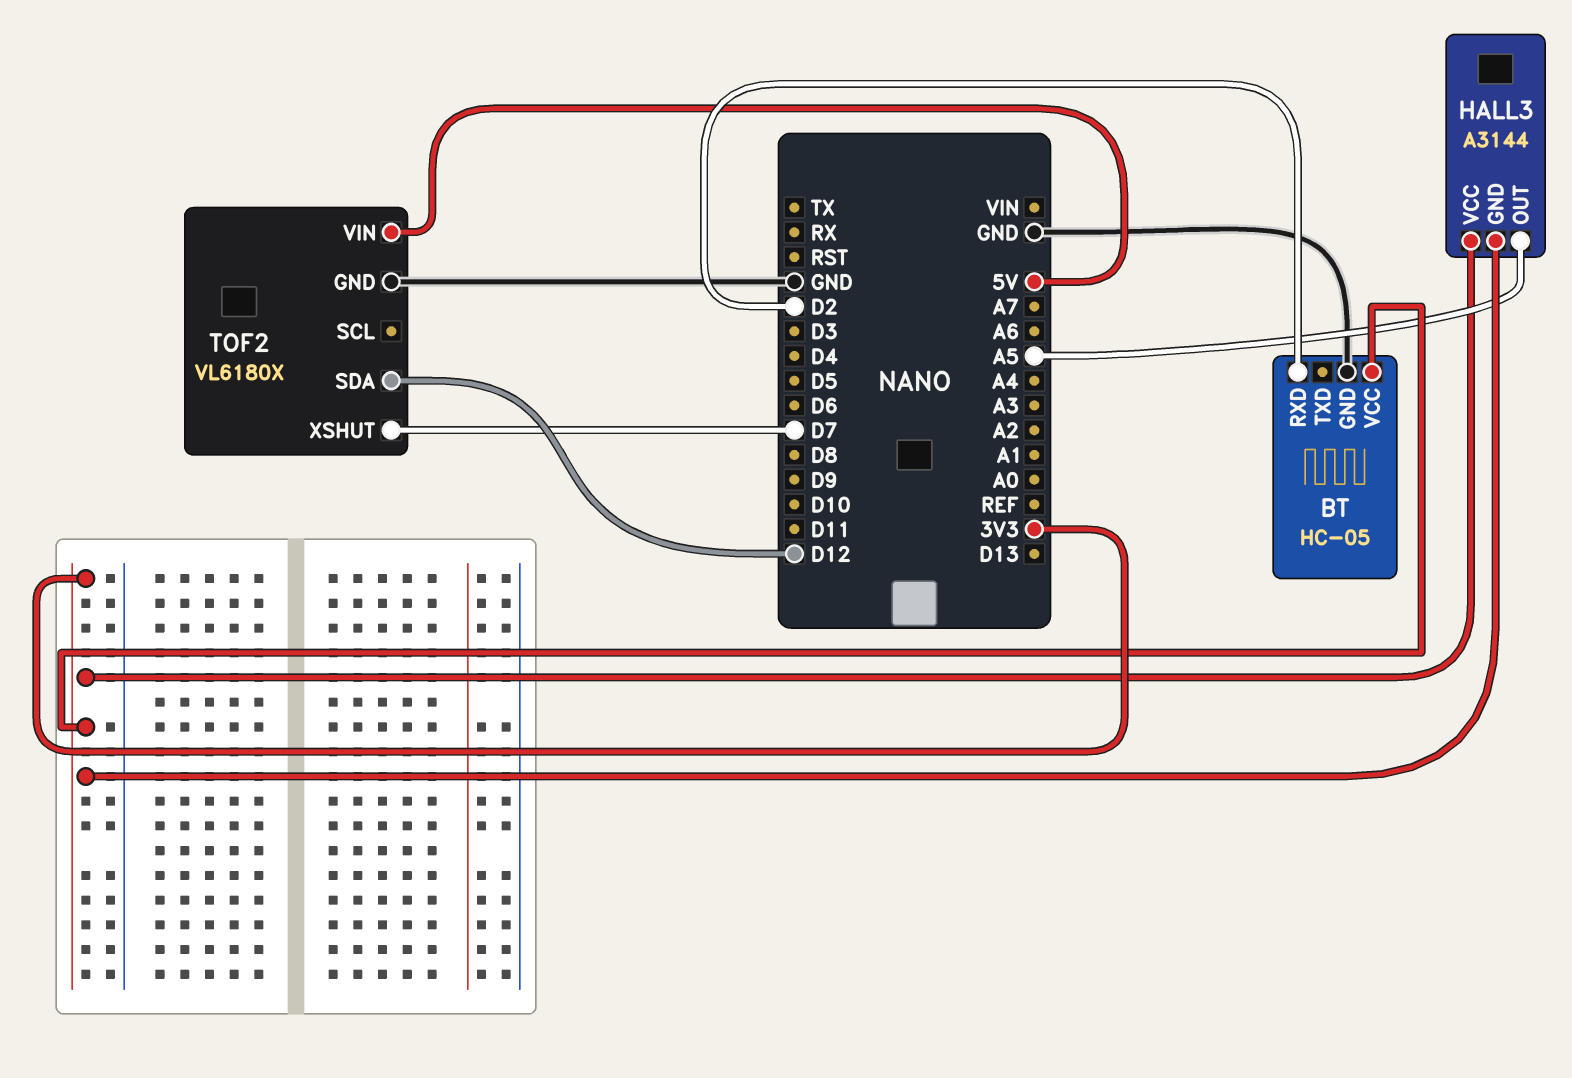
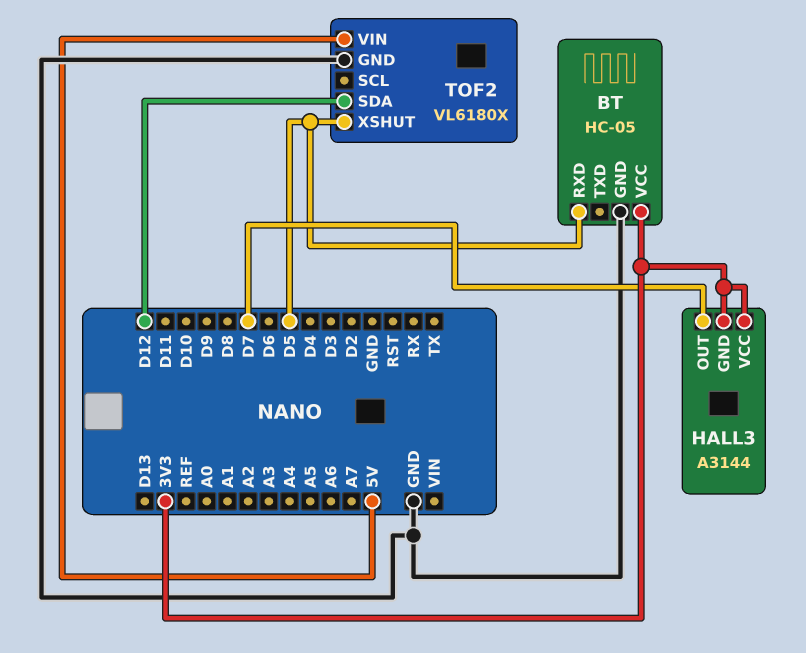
BT pin RXD: D2 -> D5
HALL3 pin OUT: A5 -> D7
TOF2 pin XSHUT: D7 -> D5

